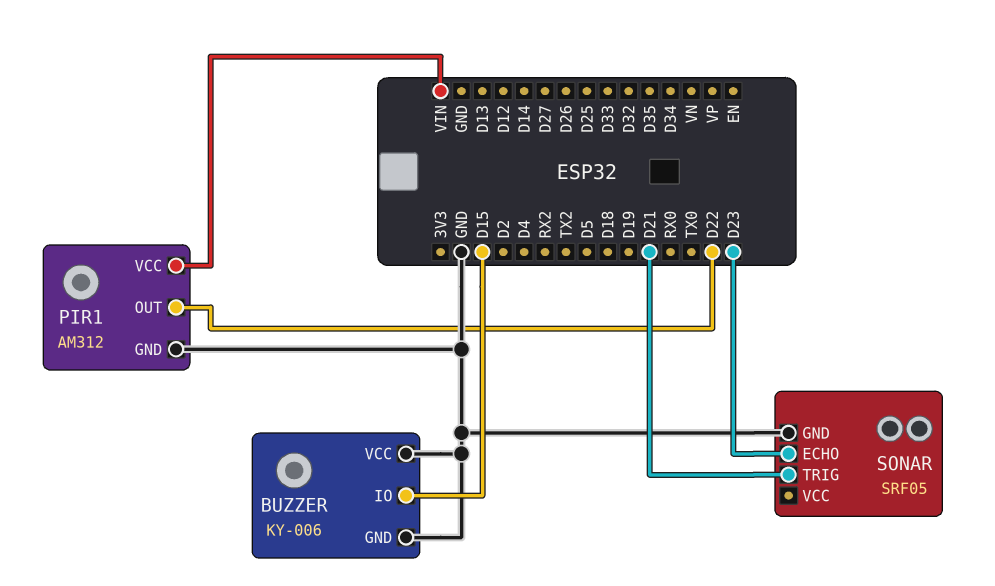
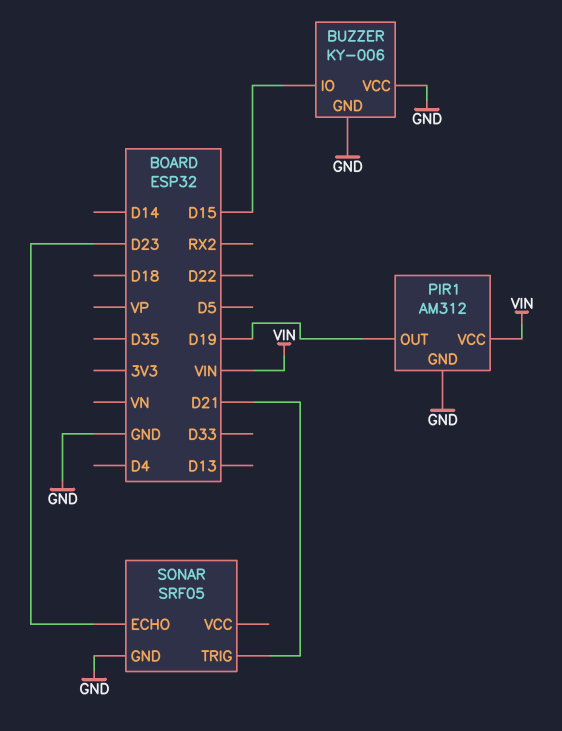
PIR1 pin OUT: D22 -> D19

